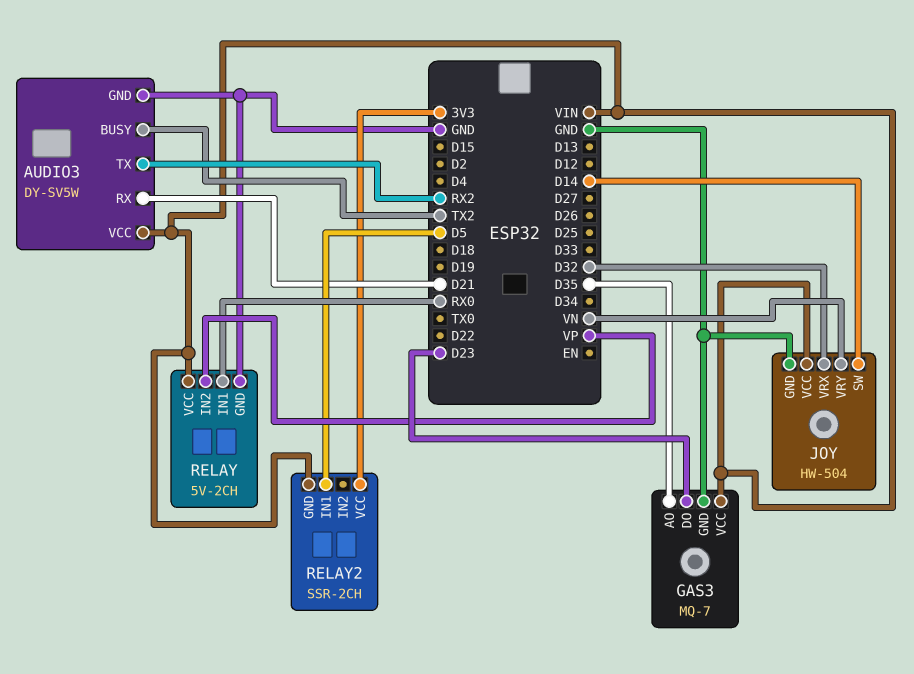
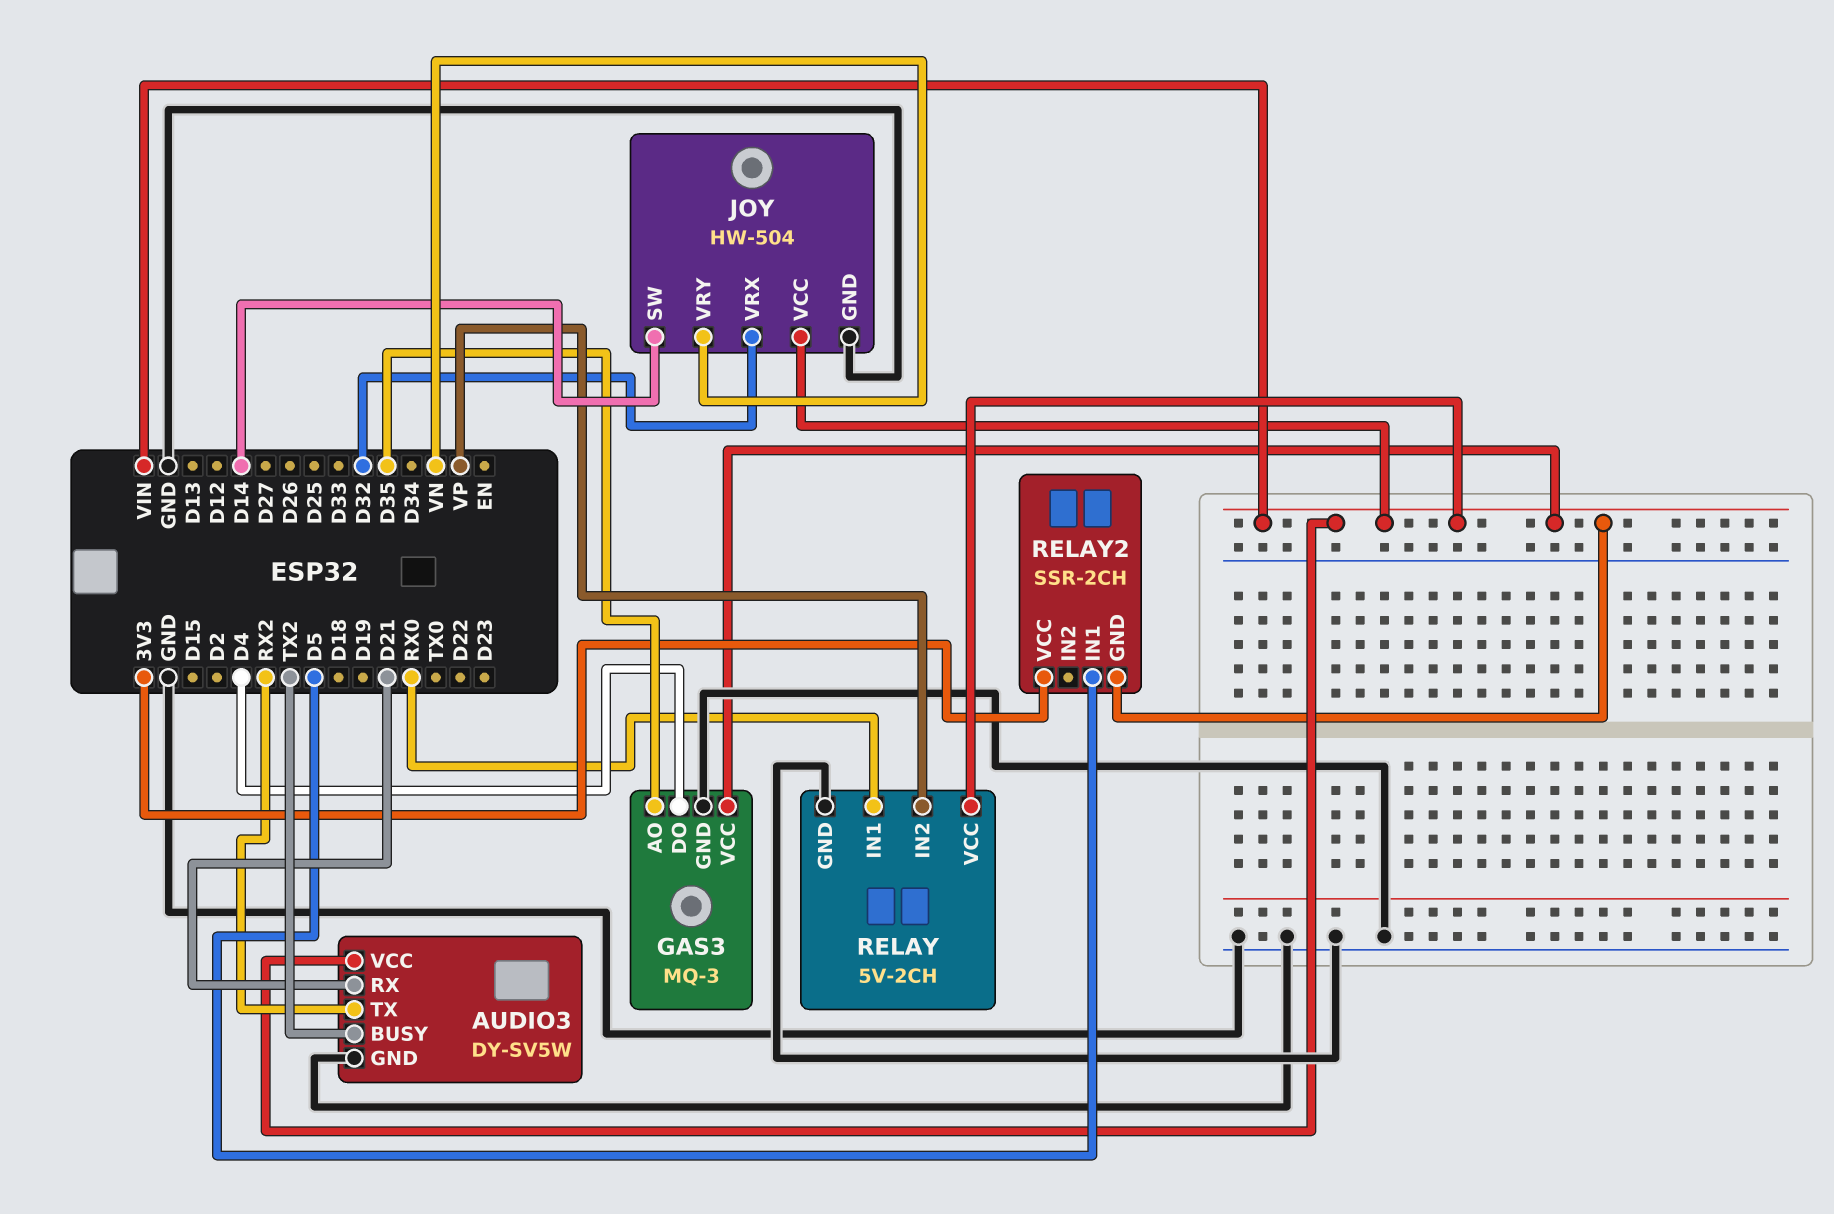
GAS3: MQ-7 -> MQ-3
GAS3 pin DO: D23 -> D4

